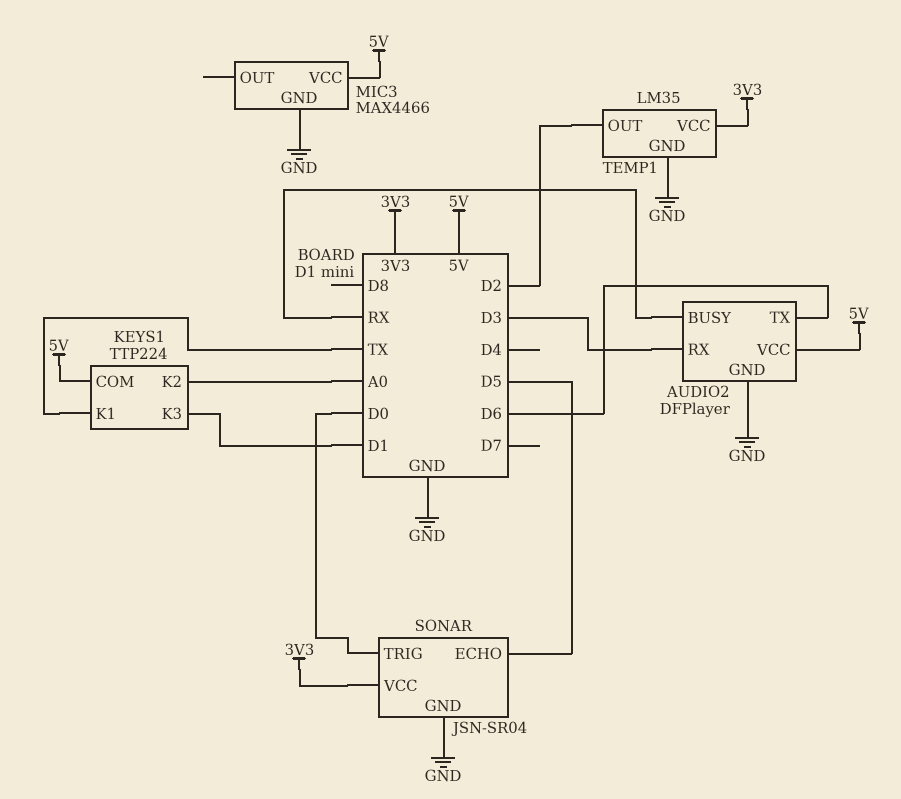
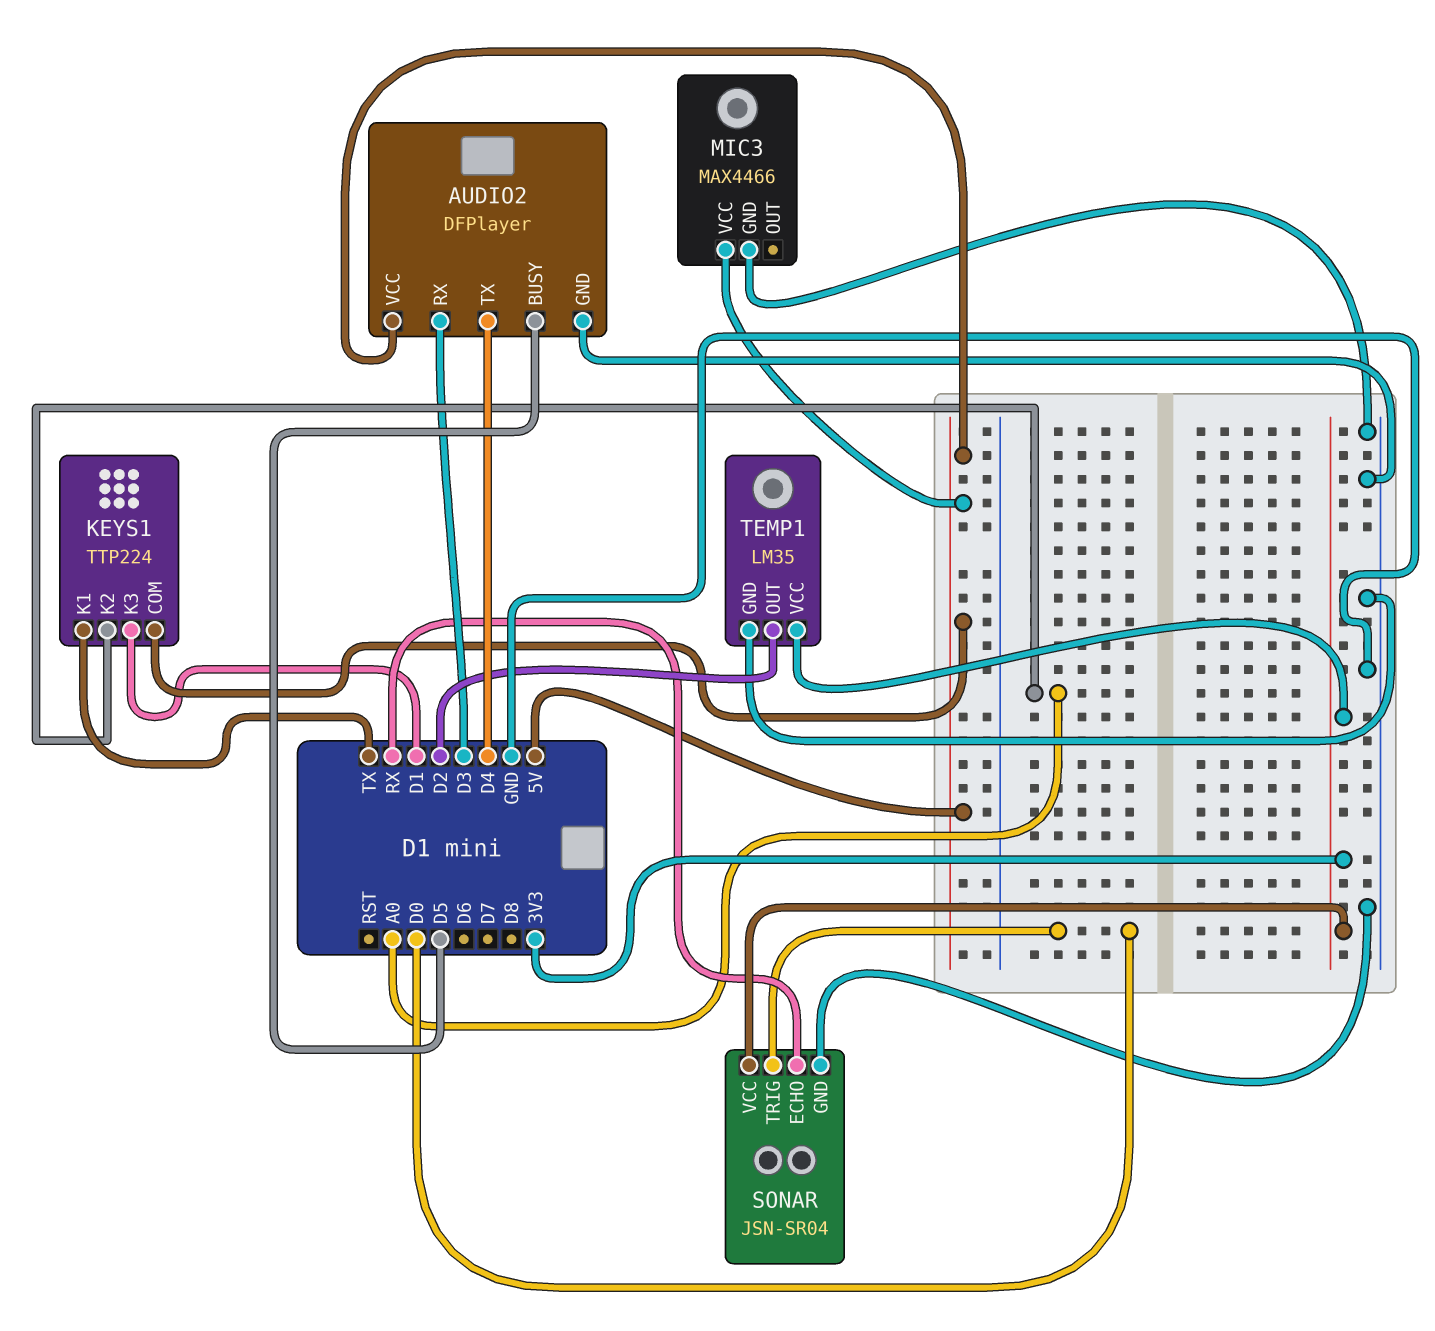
AUDIO2 pin BUSY: RX -> D5
AUDIO2 pin TX: D6 -> D4
SONAR pin ECHO: D5 -> RX

